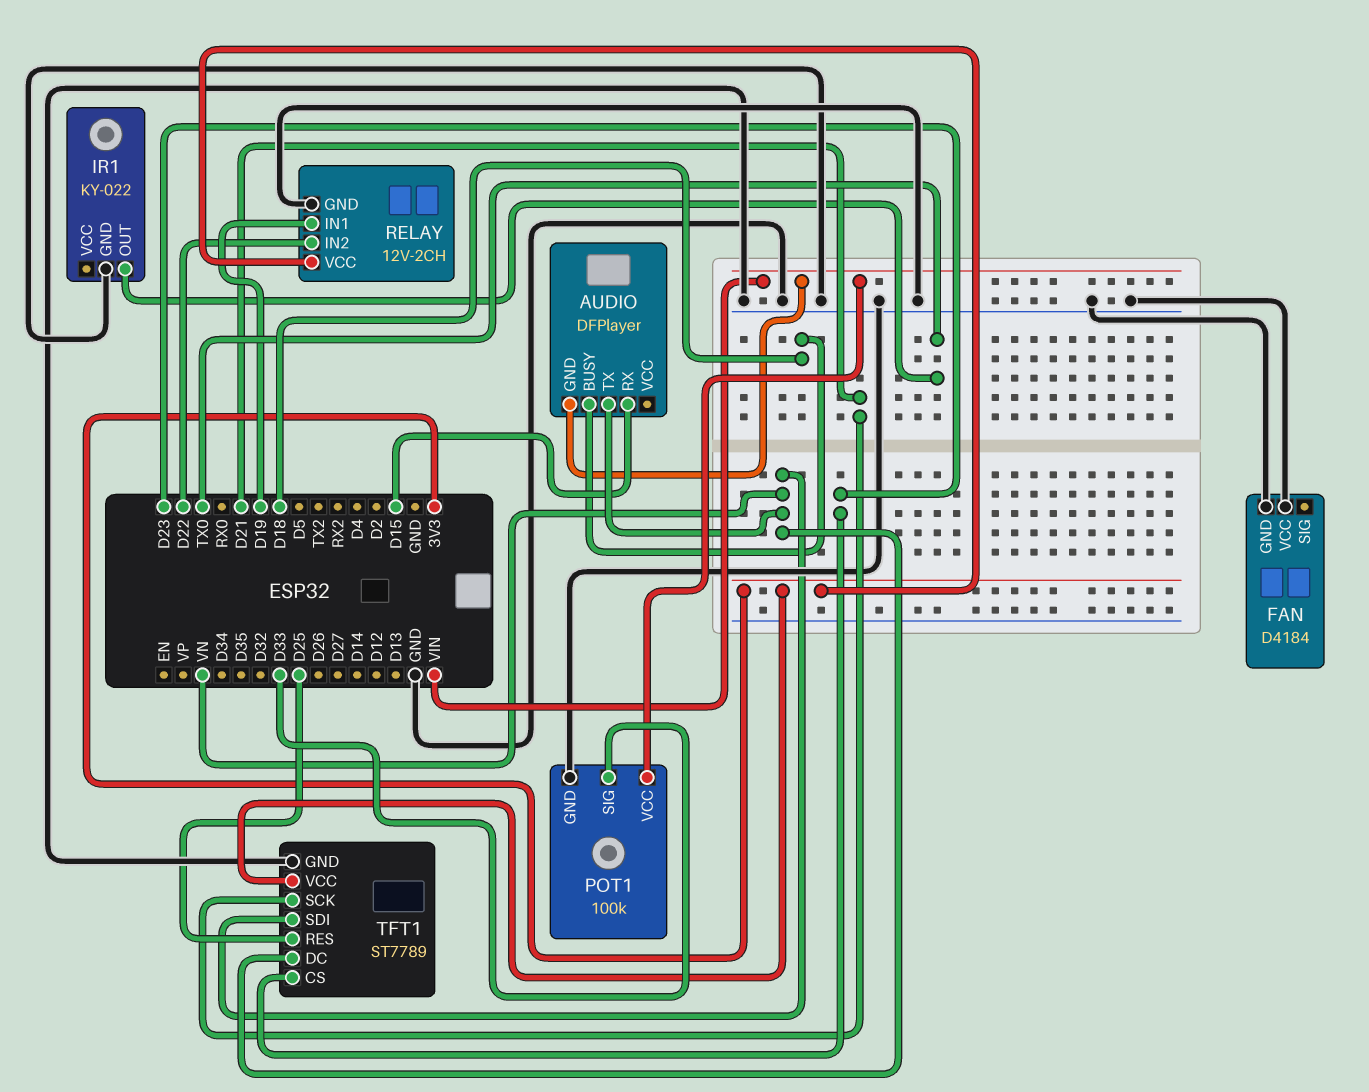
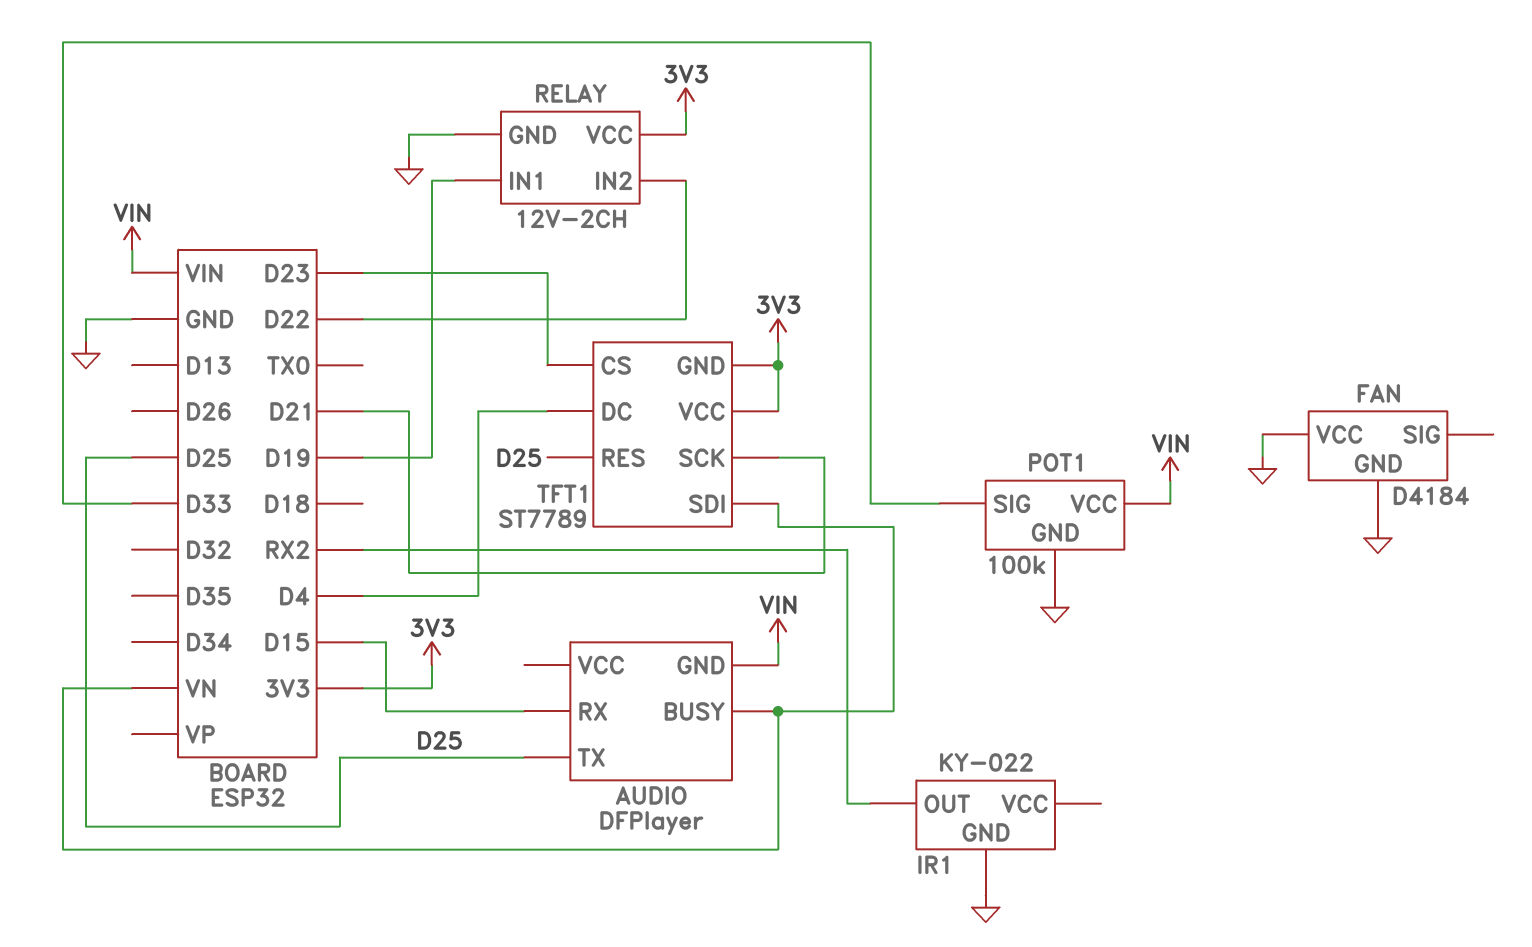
AUDIO pin BUSY: D18 -> VN
AUDIO pin TX: VN -> D25
IR1 pin OUT: TX0 -> RX2
TFT1 pin DC: VN -> D4
TFT1 pin GND: GND -> 3V3

